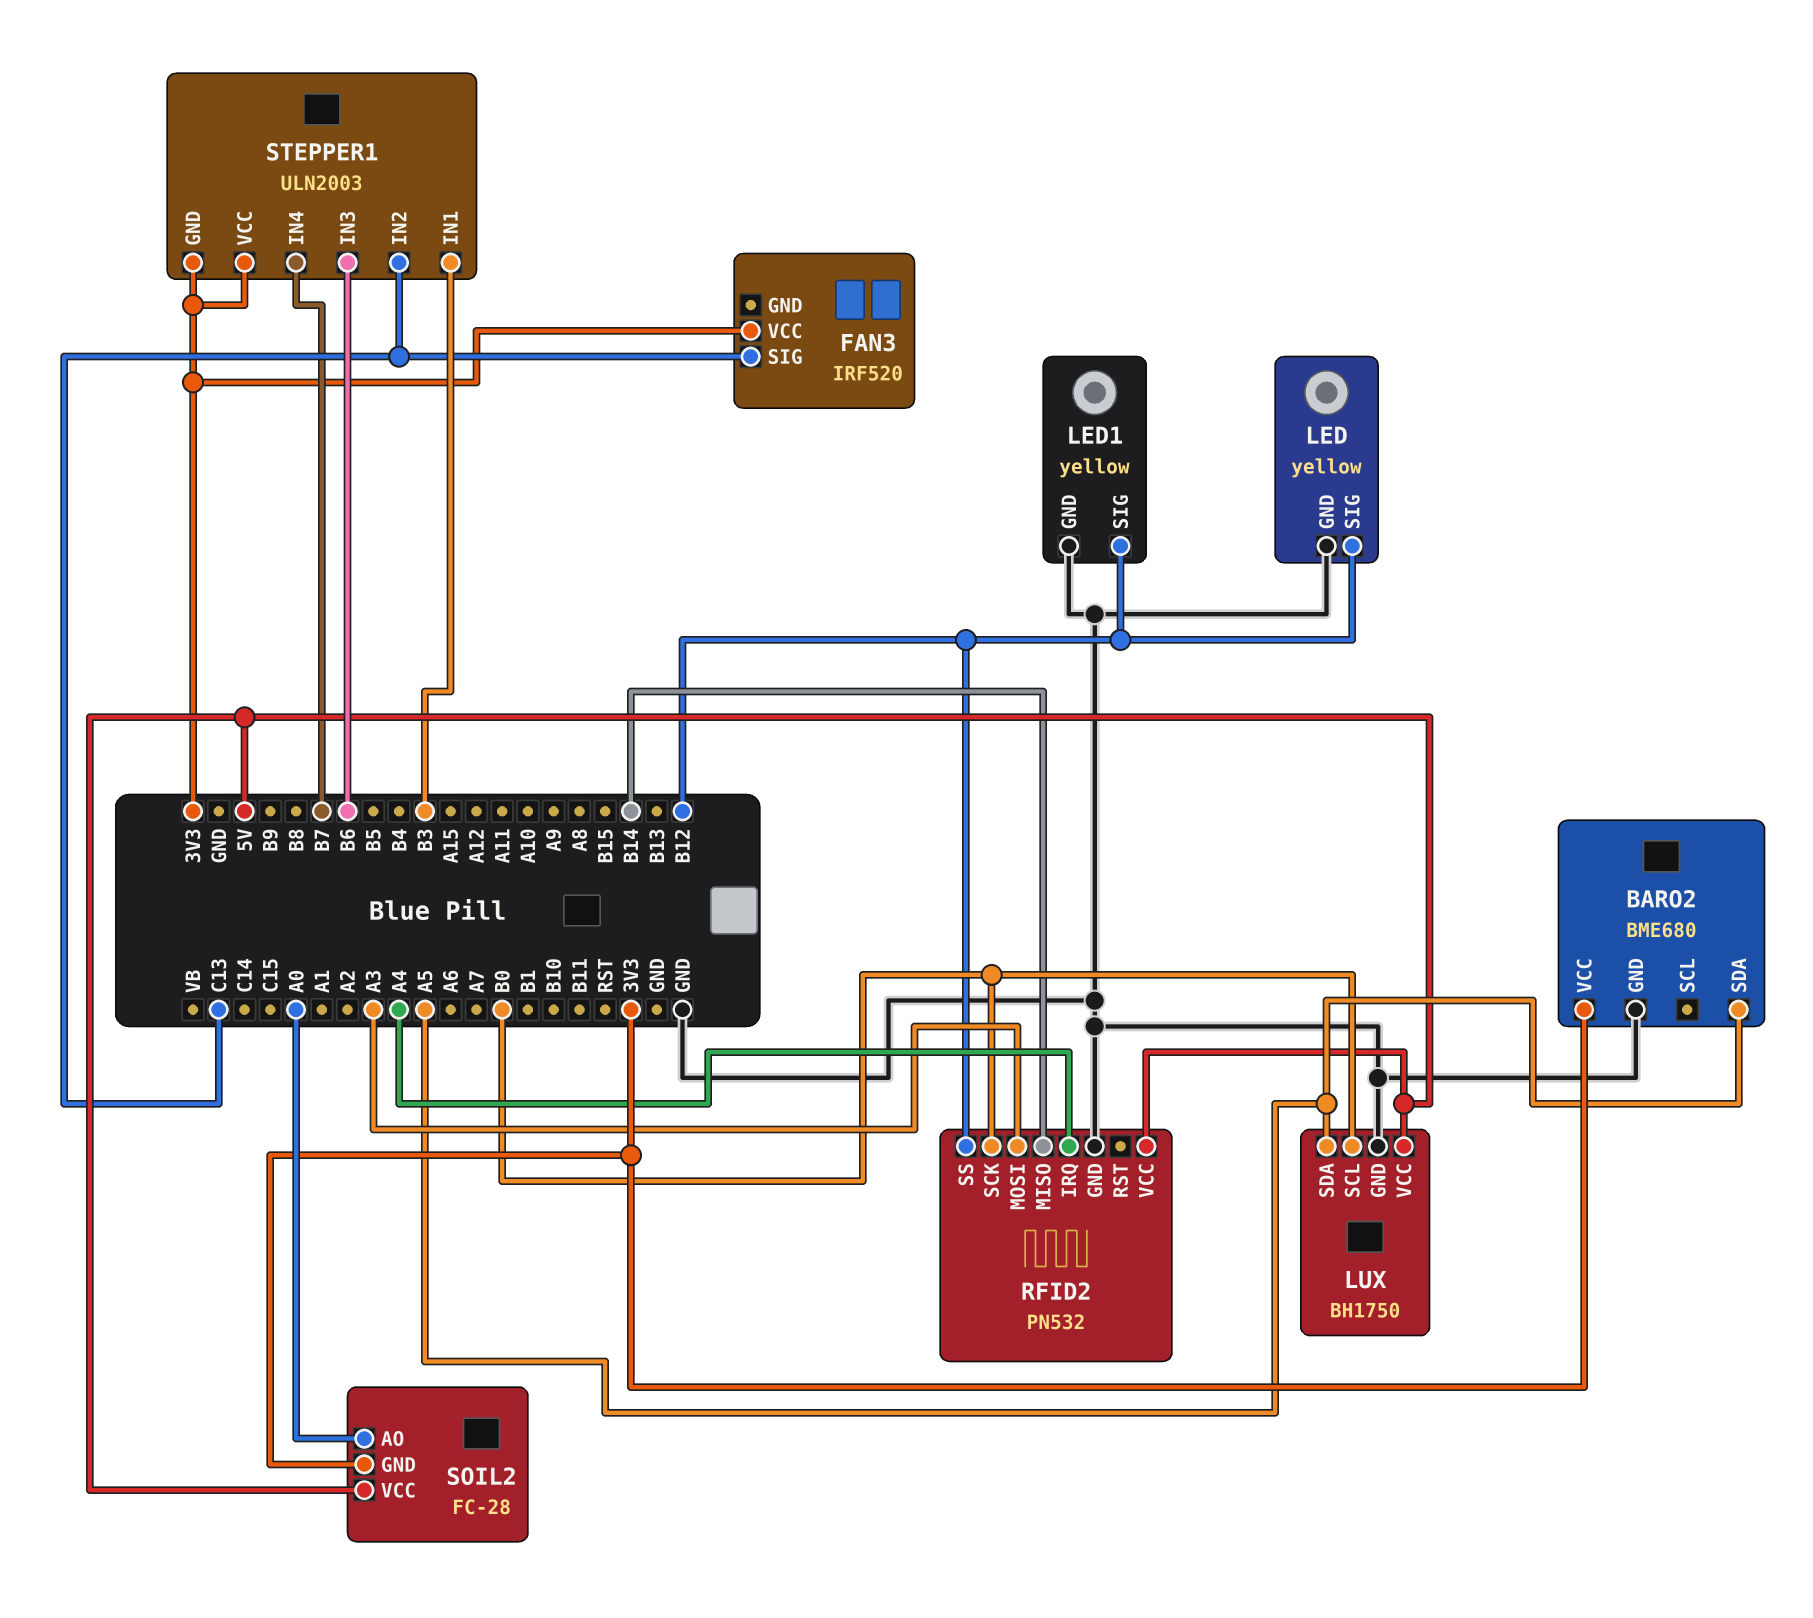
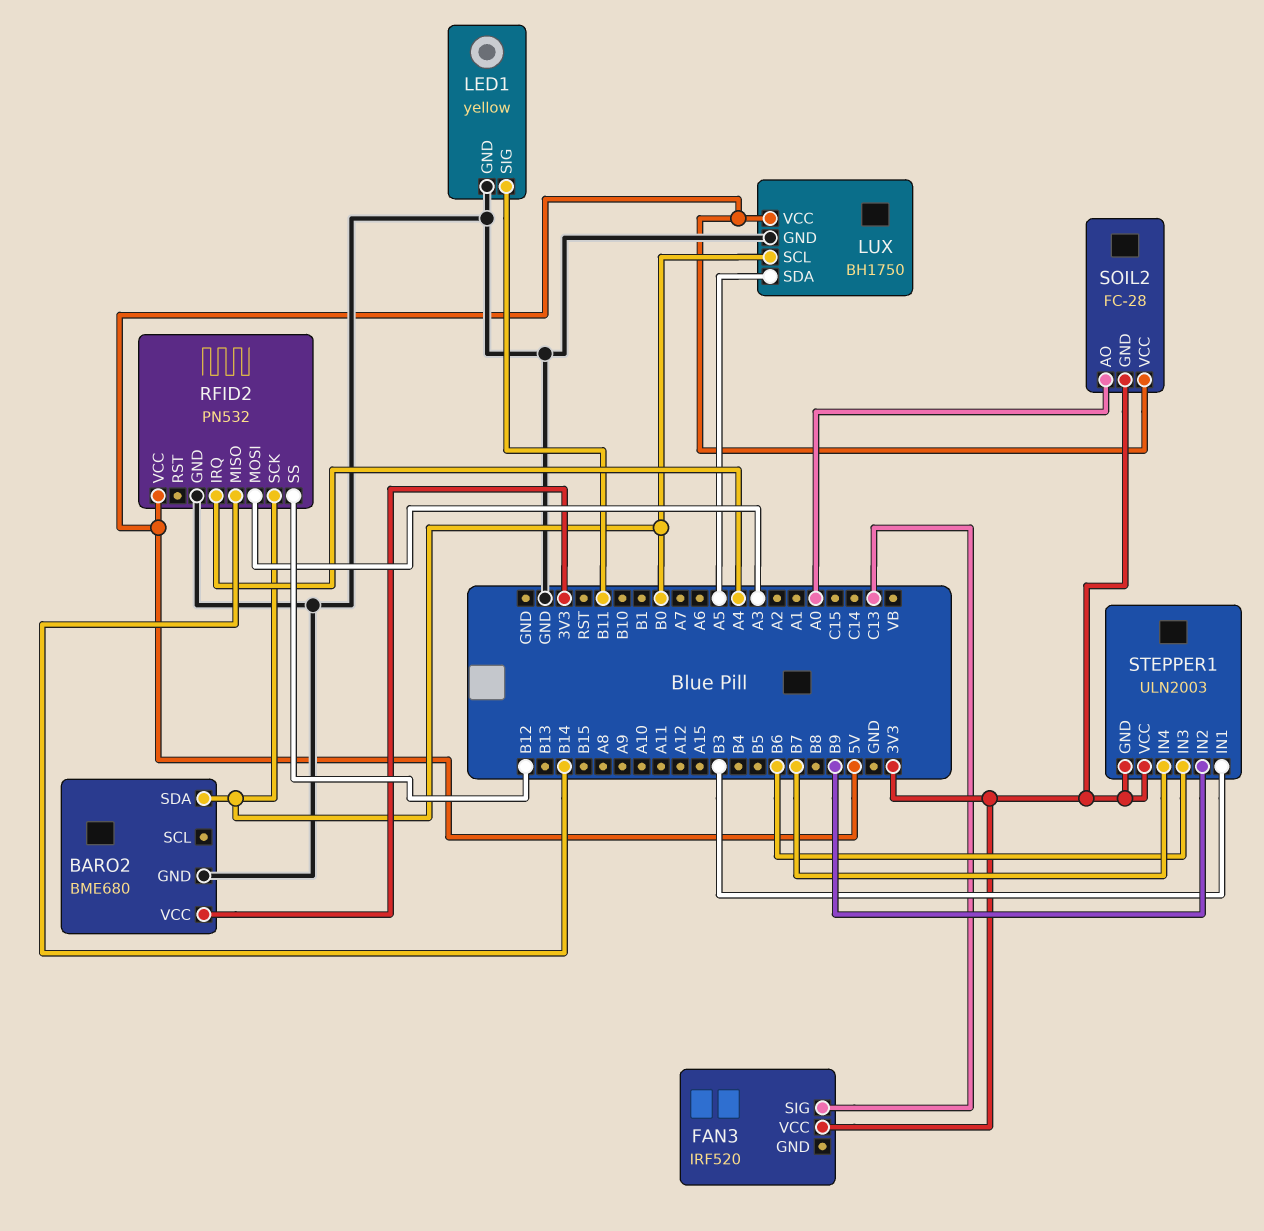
BARO2 pin SDA: A5 -> B0
LED: yellow -> none
LED pin GND: GND -> none
LED pin SIG: B12 -> none
LED1 pin SIG: B12 -> B11
STEPPER1 pin IN2: C13 -> B9

